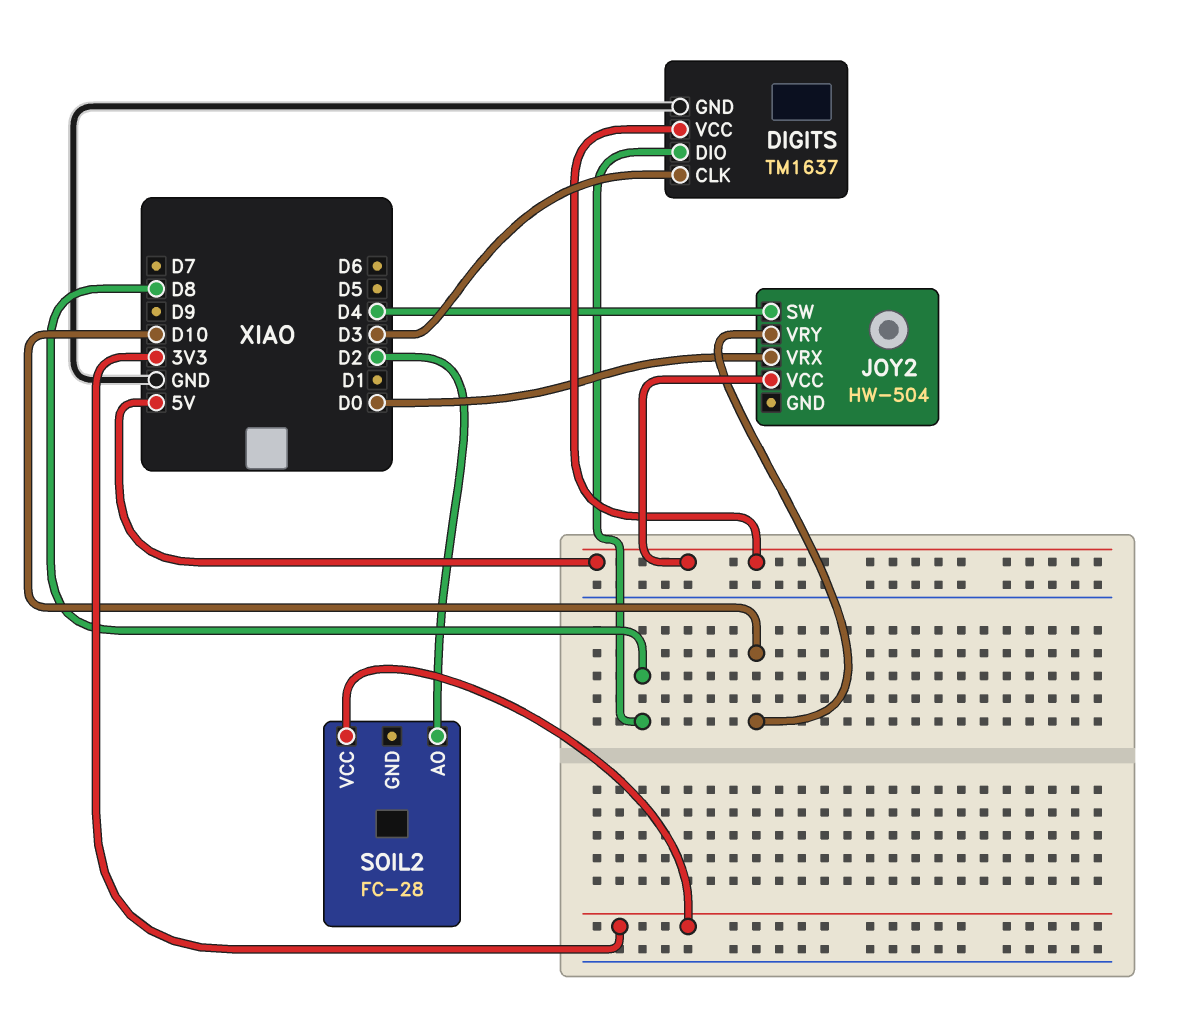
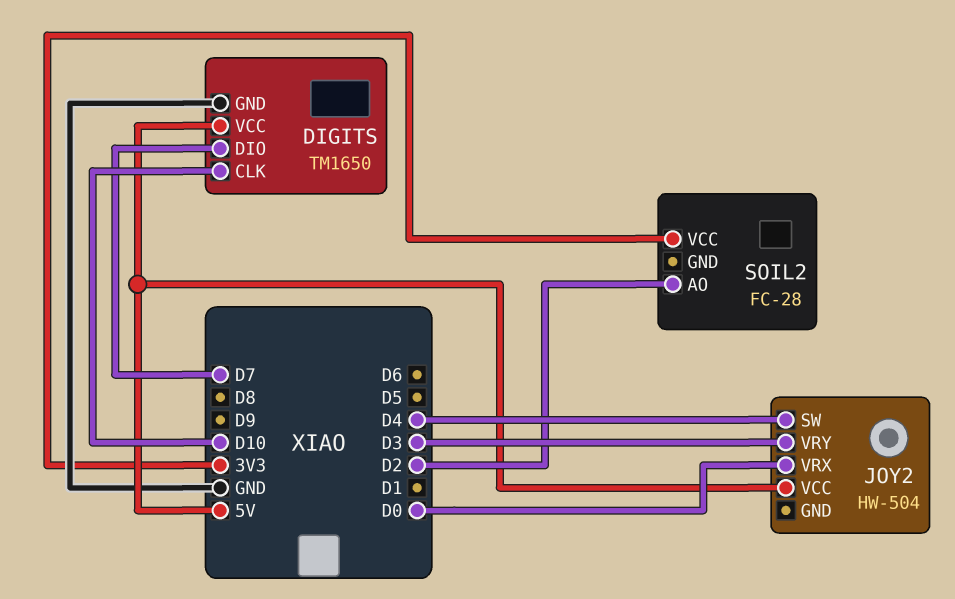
DIGITS: TM1637 -> TM1650
DIGITS pin CLK: D3 -> D10
DIGITS pin DIO: D8 -> D7
JOY2 pin VRY: D10 -> D3

